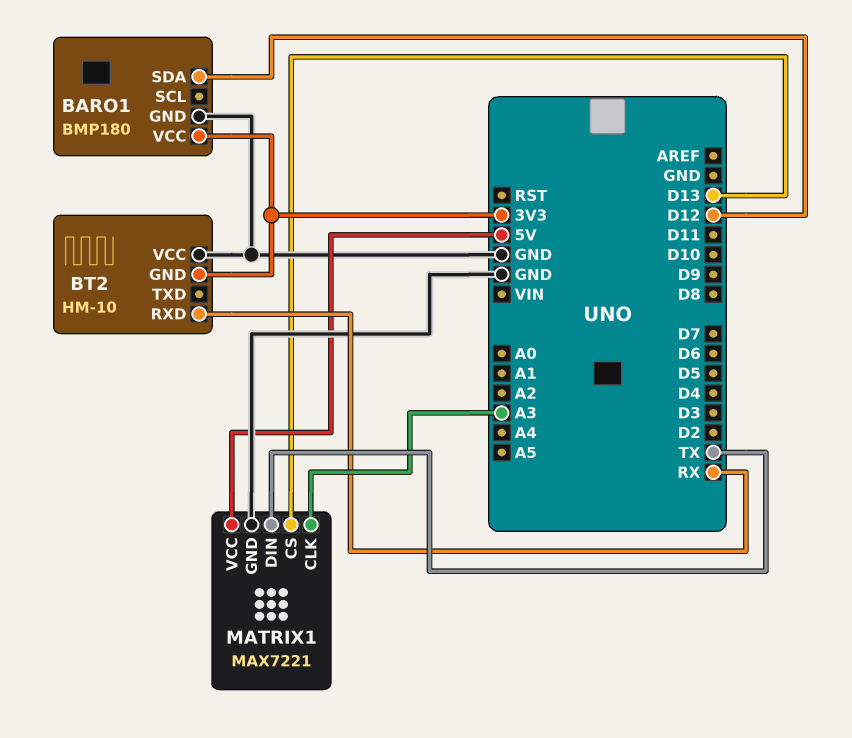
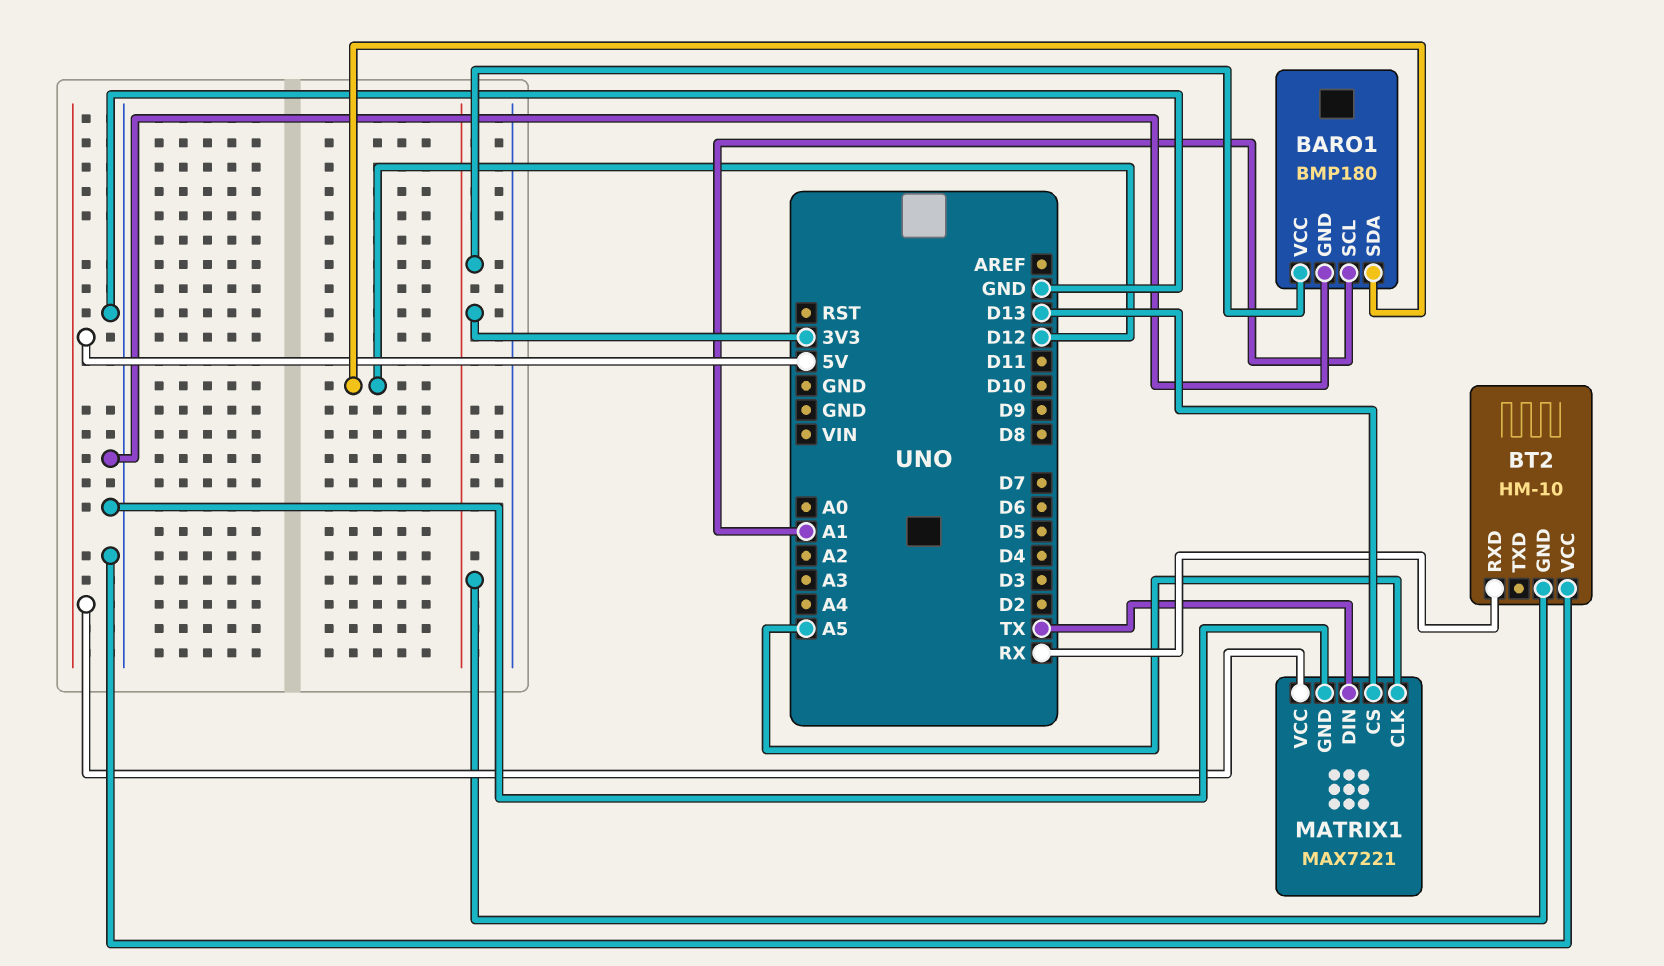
BARO1 pin SCL: none -> A1
MATRIX1 pin CLK: A3 -> A5

